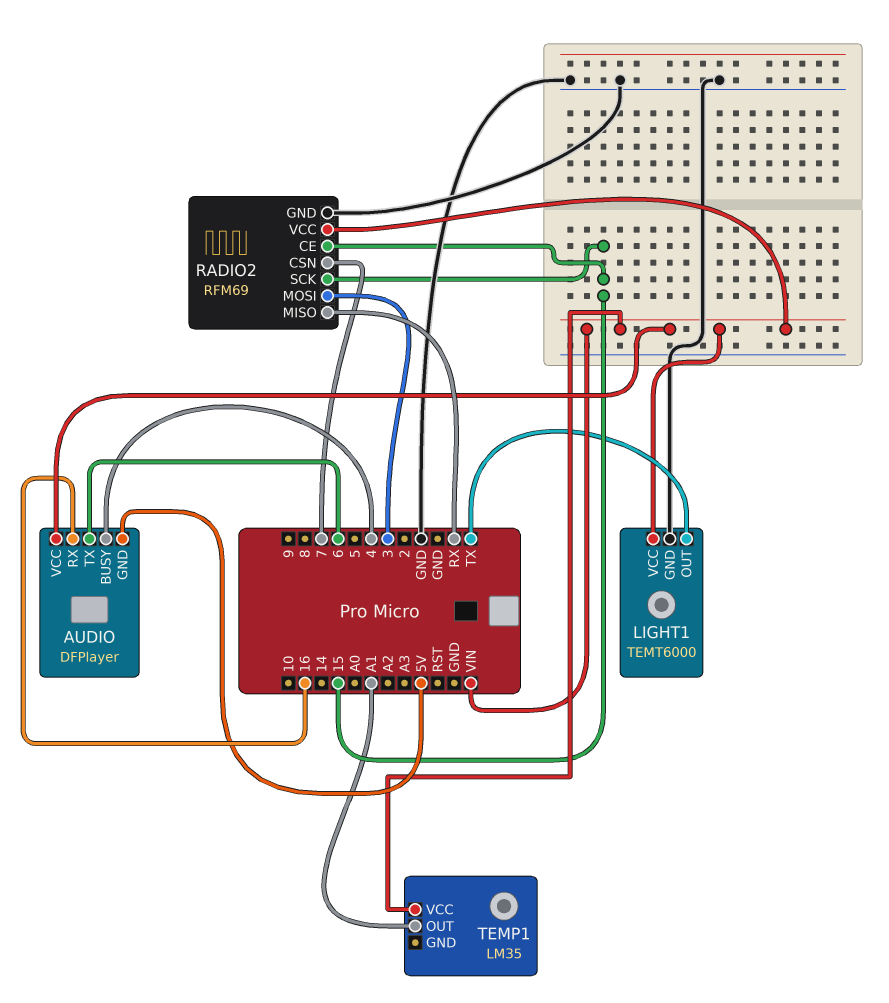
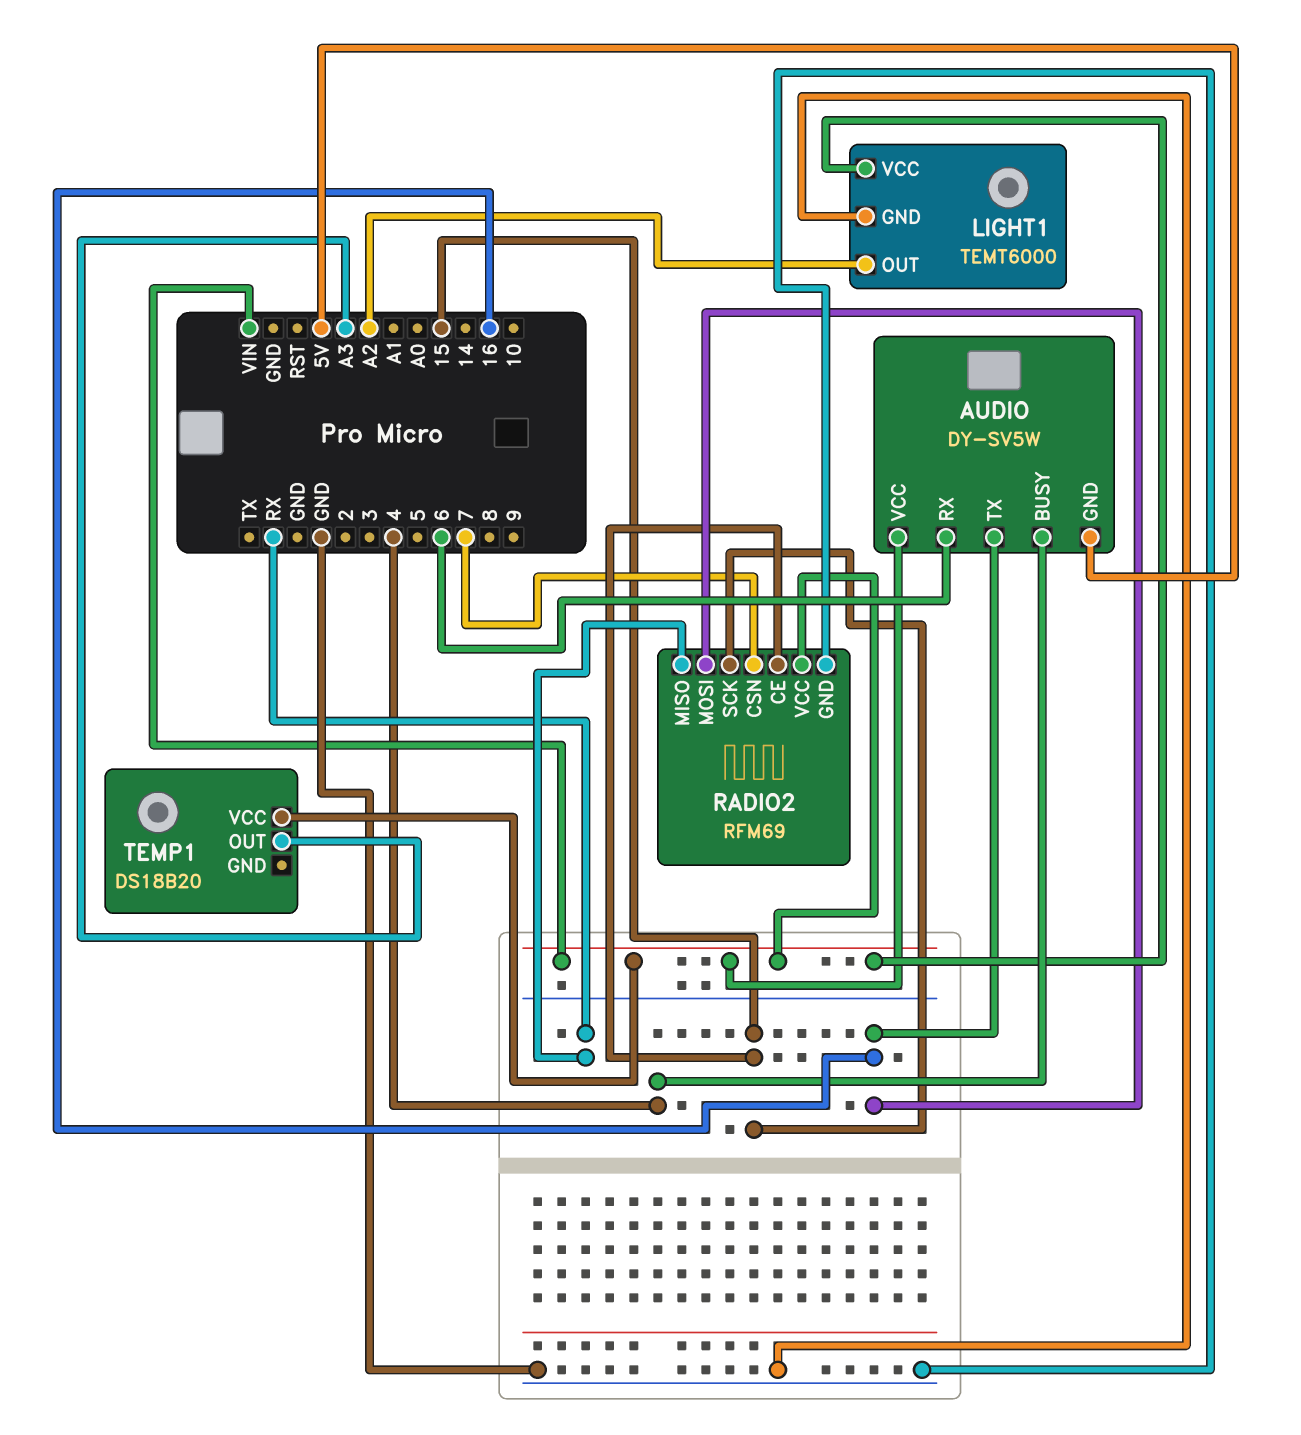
AUDIO: DFPlayer -> DY-SV5W
AUDIO pin RX: 16 -> 6
AUDIO pin TX: 6 -> 16
LIGHT1 pin OUT: TX -> A2
RADIO2 pin MOSI: 3 -> 16
TEMP1: LM35 -> DS18B20
TEMP1 pin OUT: A1 -> A3

